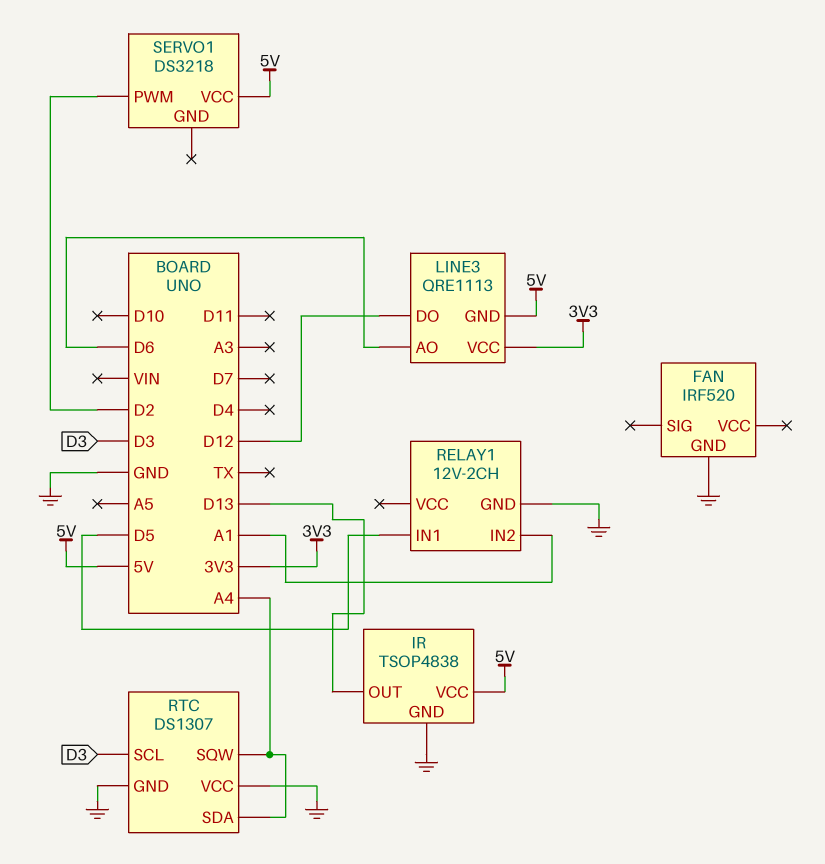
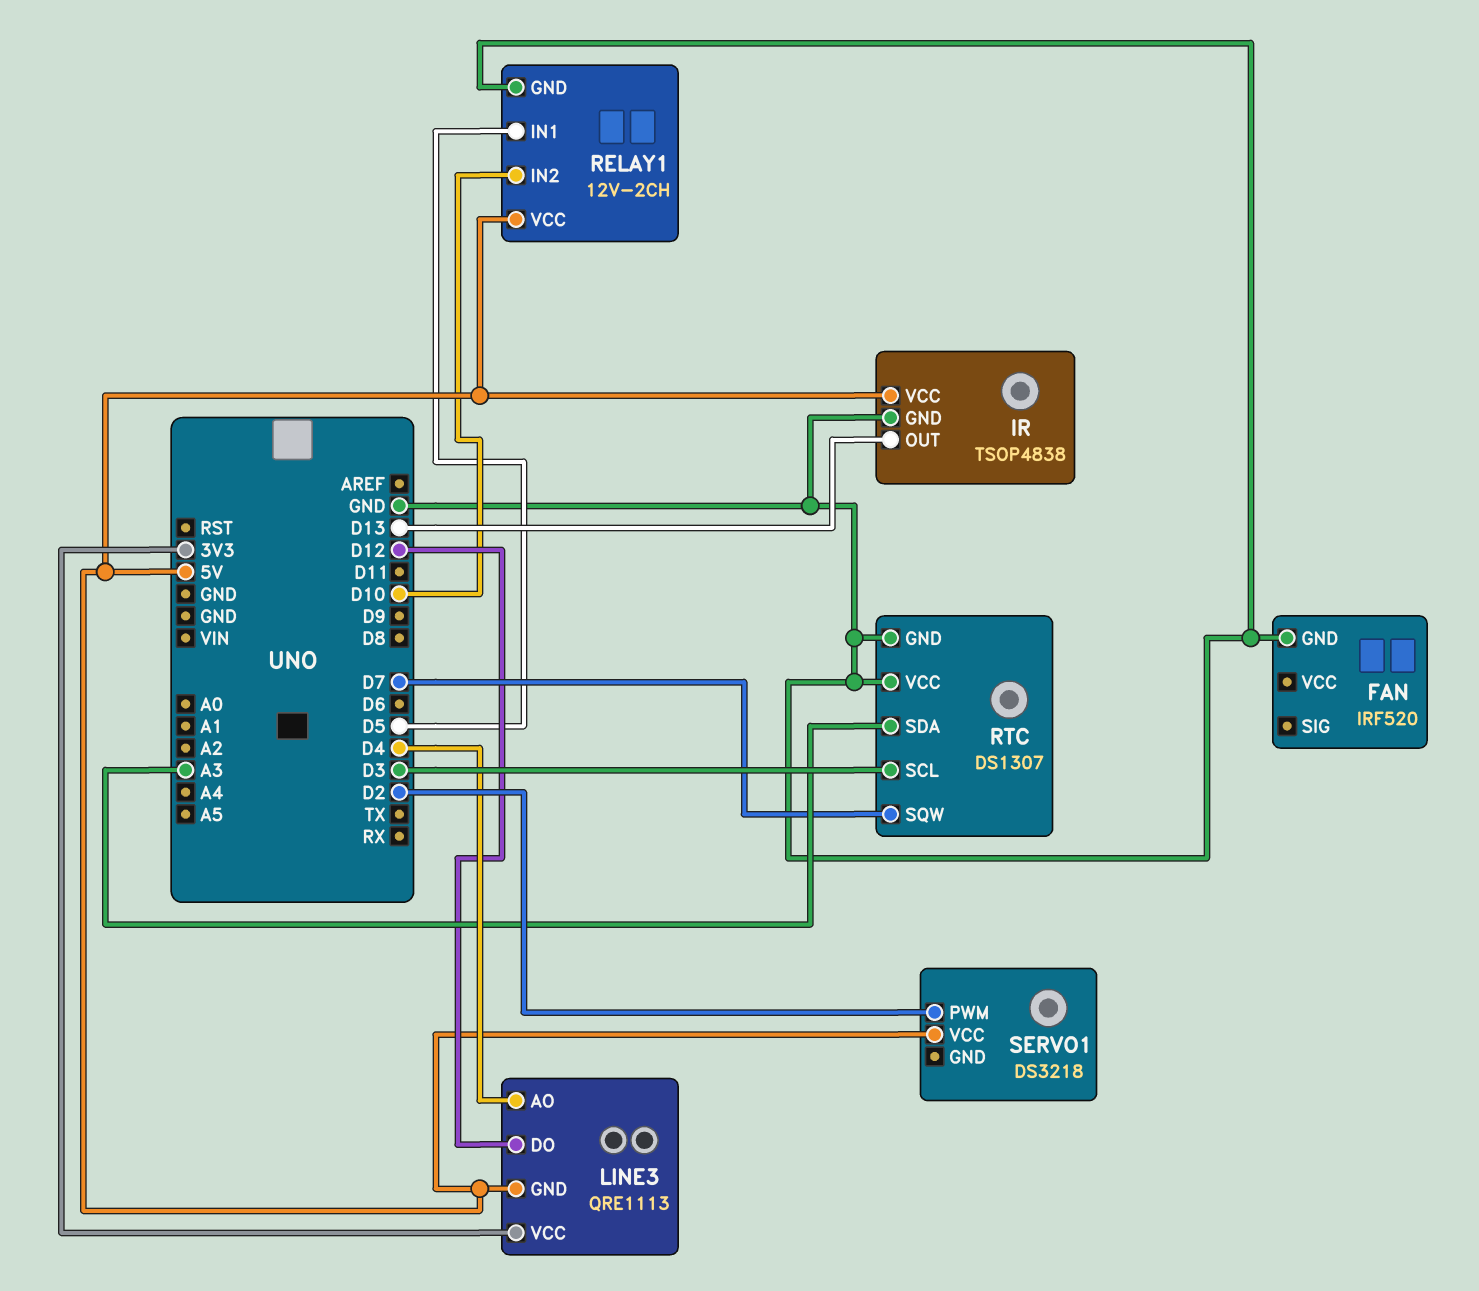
LINE3 pin AO: D6 -> D4
RELAY1 pin IN2: A1 -> D10
RELAY1 pin VCC: none -> 5V
RTC pin SDA: A4 -> A3
RTC pin SQW: A4 -> D7

